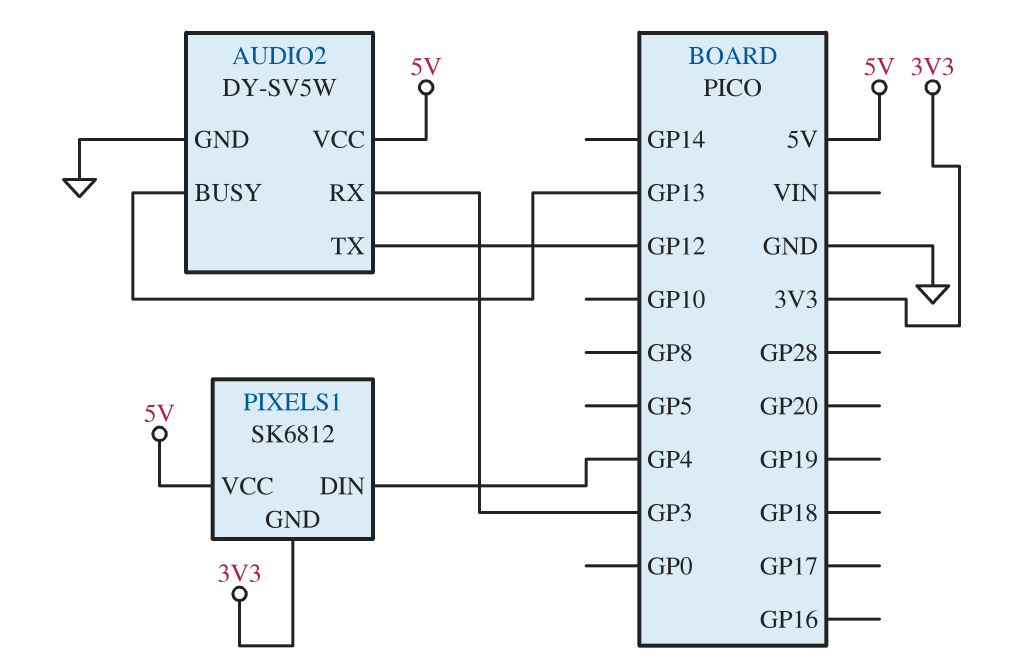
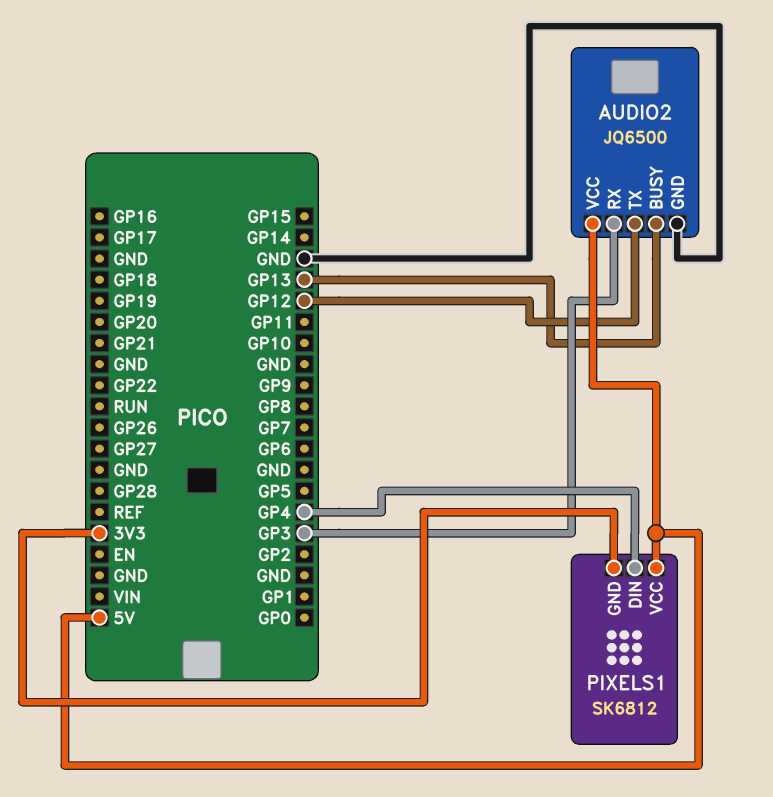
AUDIO2: DY-SV5W -> JQ6500

